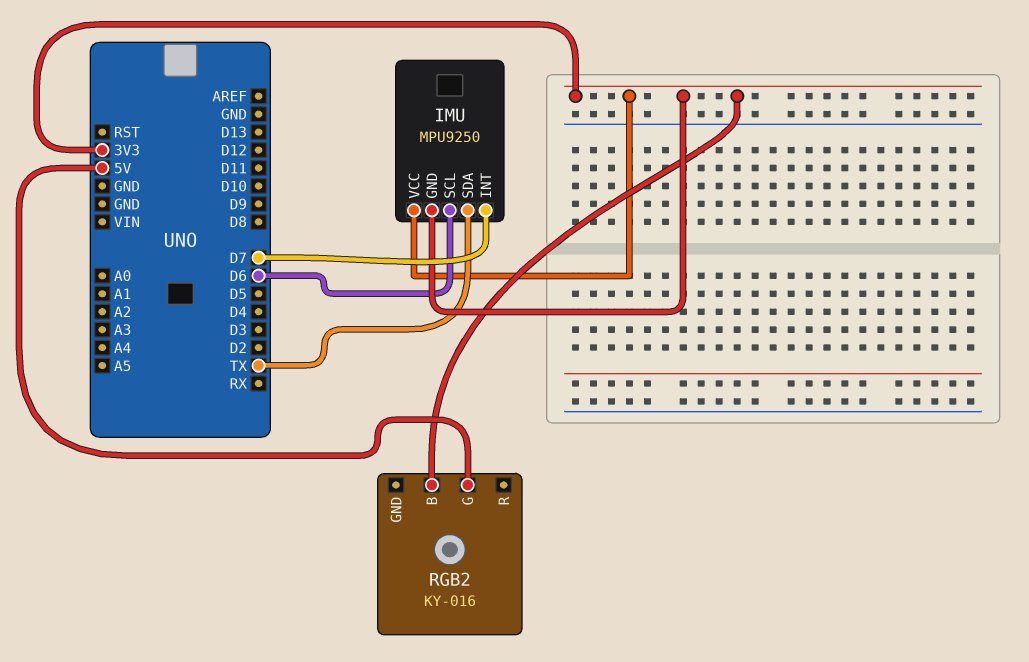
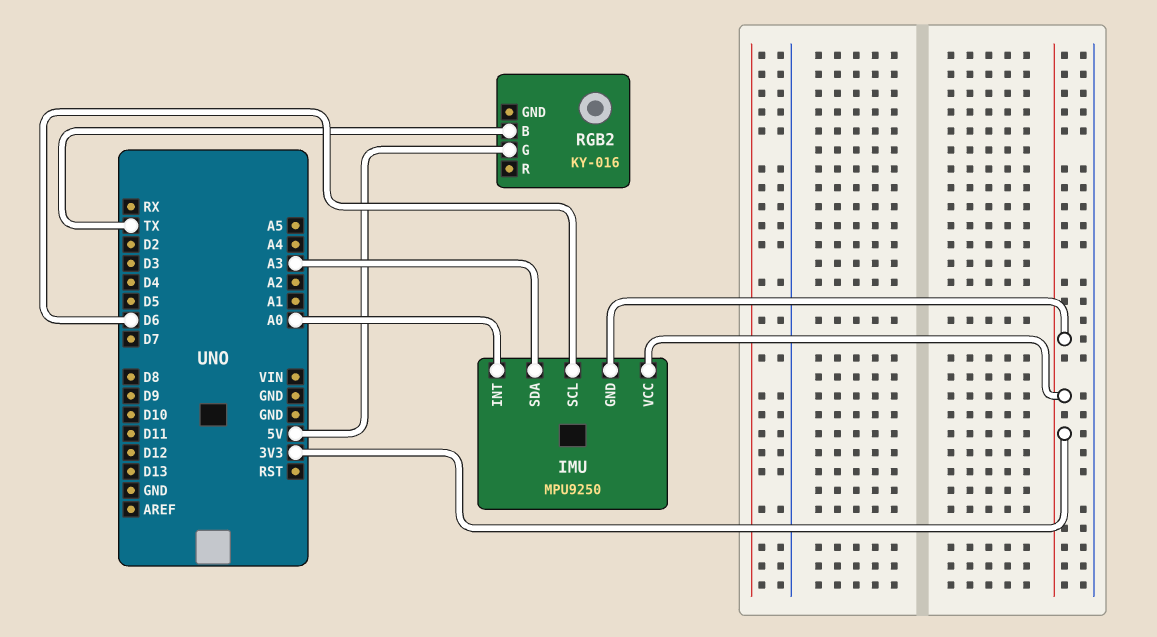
IMU pin INT: D7 -> A0
IMU pin SDA: TX -> A3
RGB2 pin B: 3V3 -> TX

